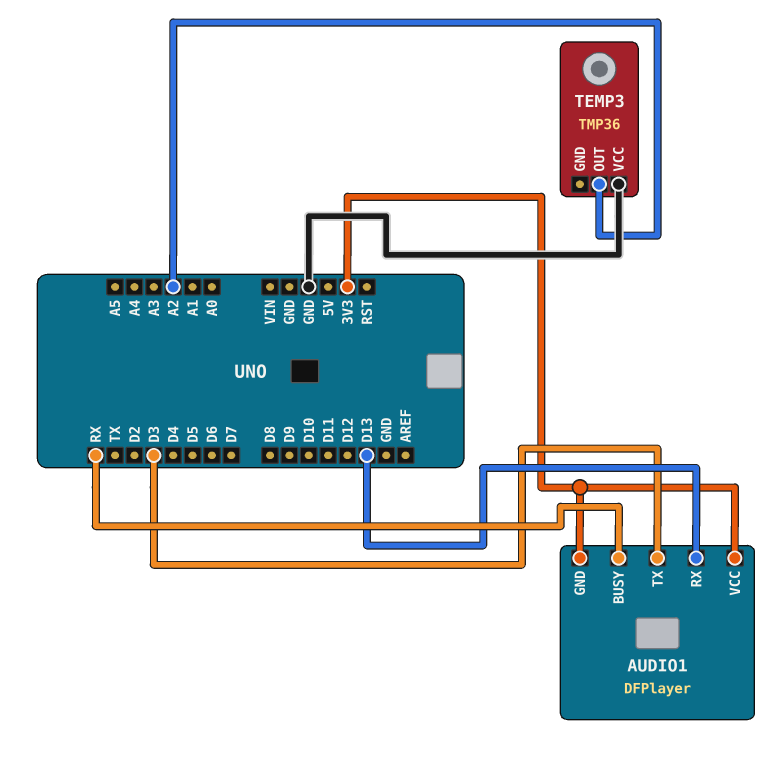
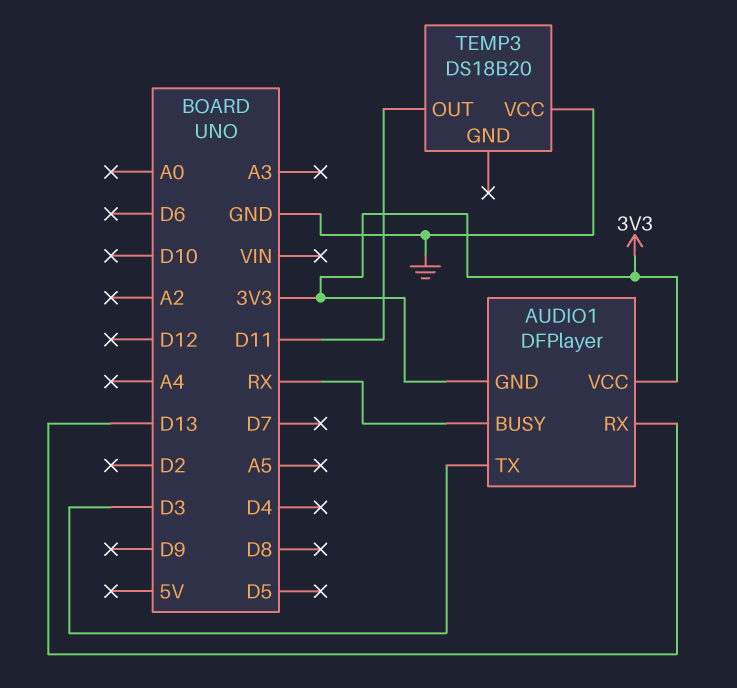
TEMP3: TMP36 -> DS18B20
TEMP3 pin OUT: A2 -> D11

